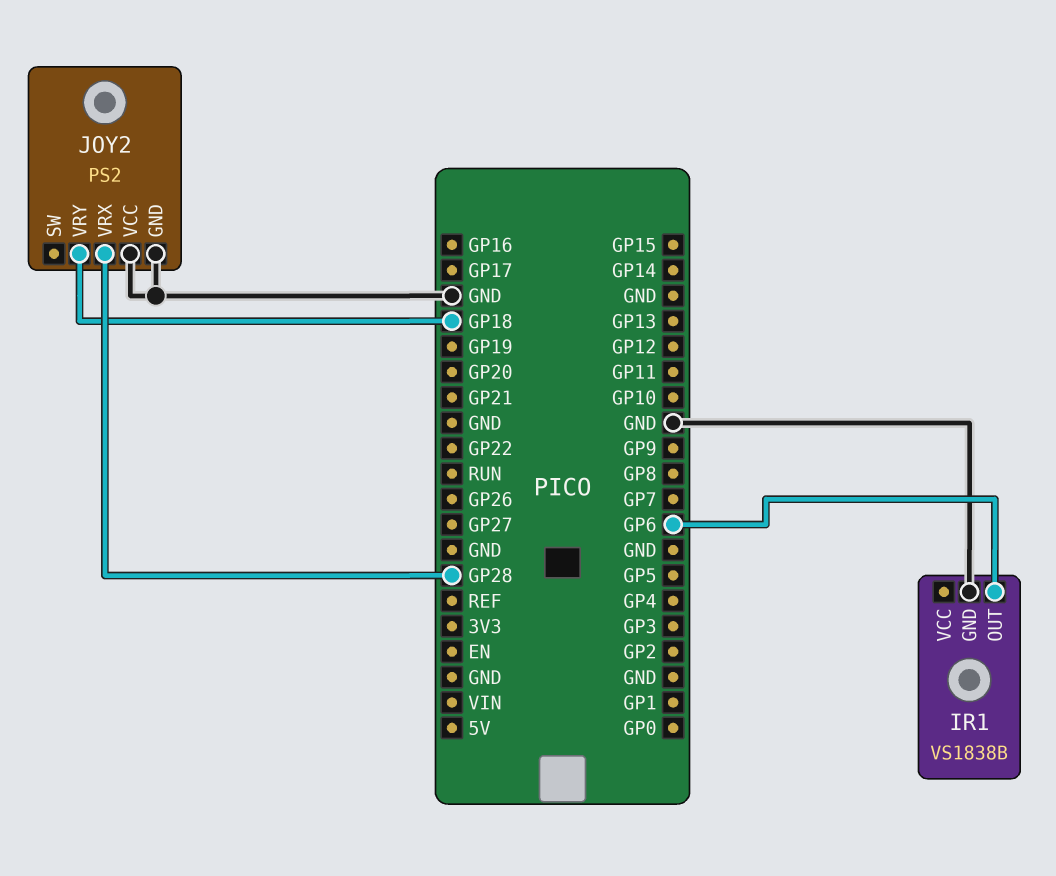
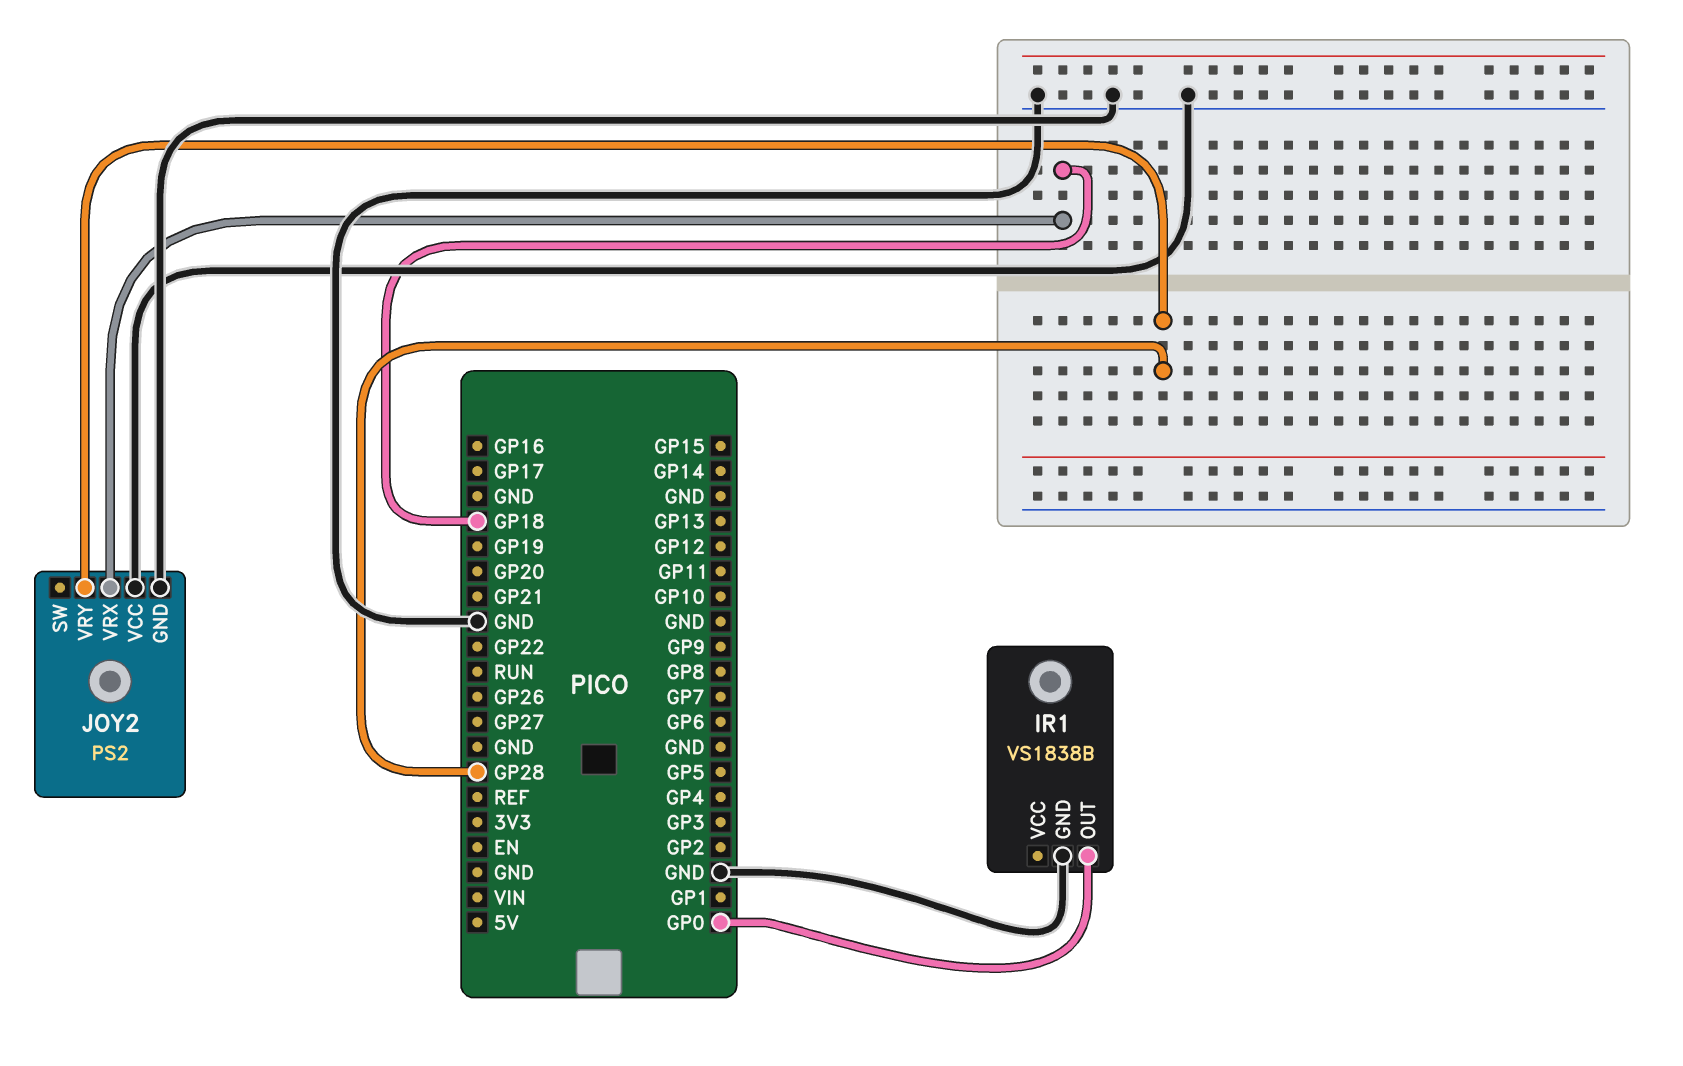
IR1 pin OUT: GP6 -> GP0
JOY2 pin VRX: GP28 -> GP18
JOY2 pin VRY: GP18 -> GP28

